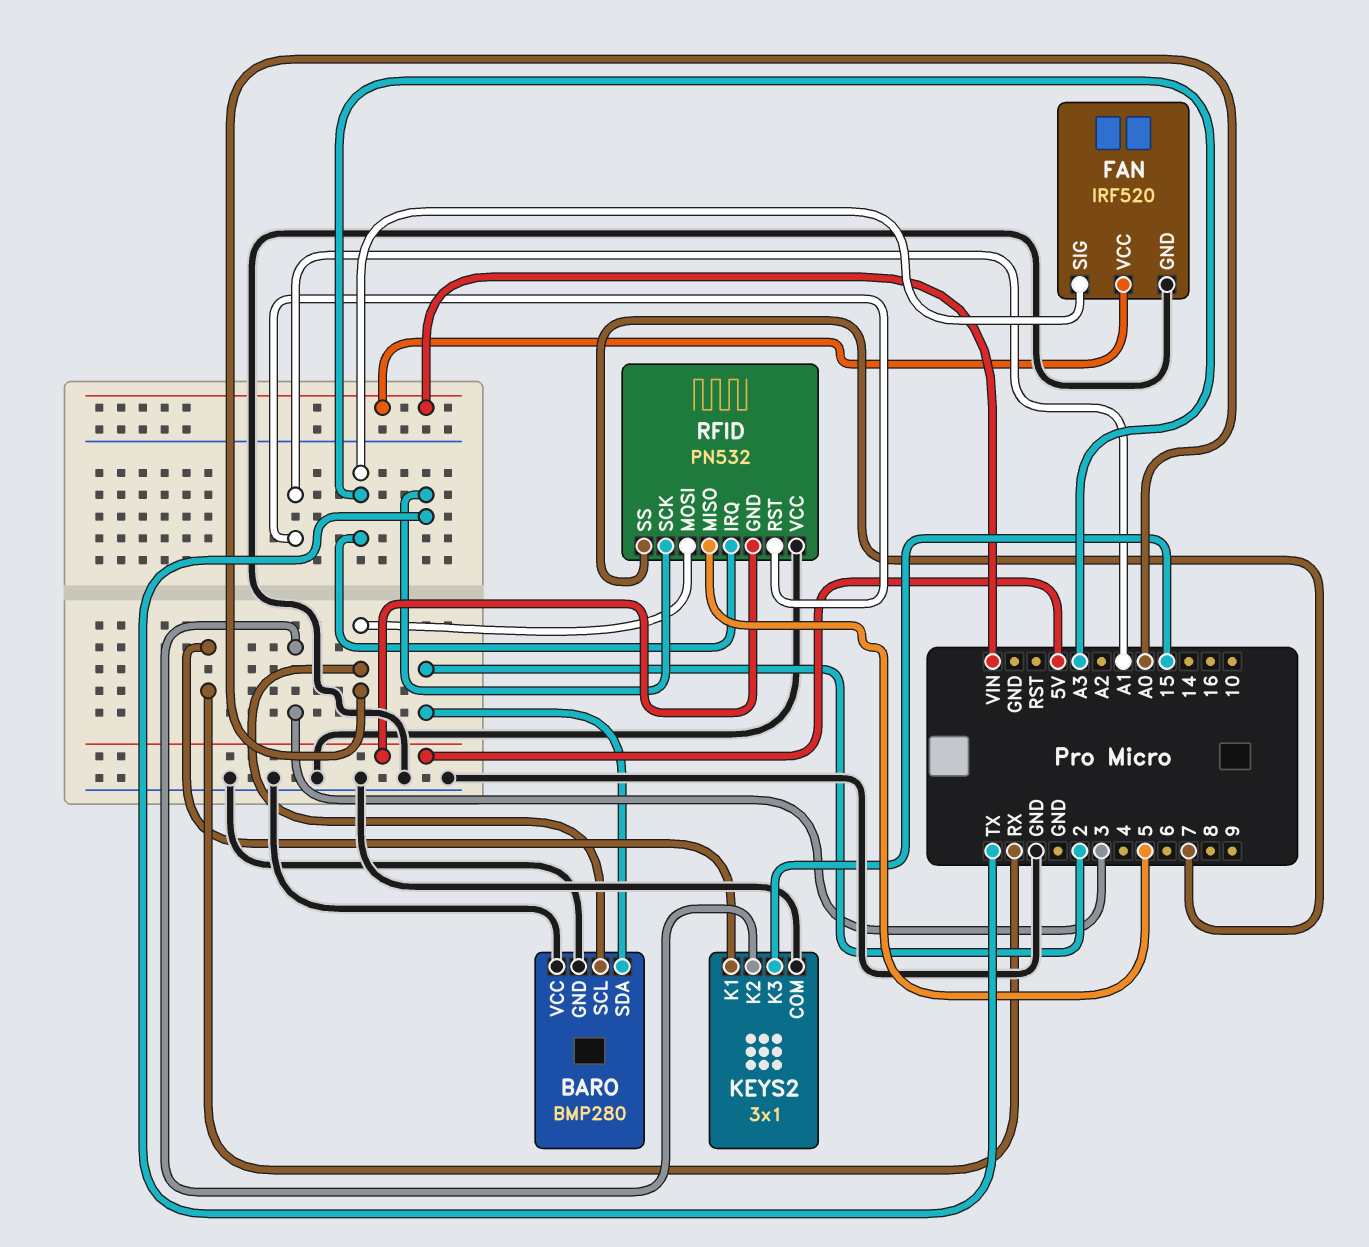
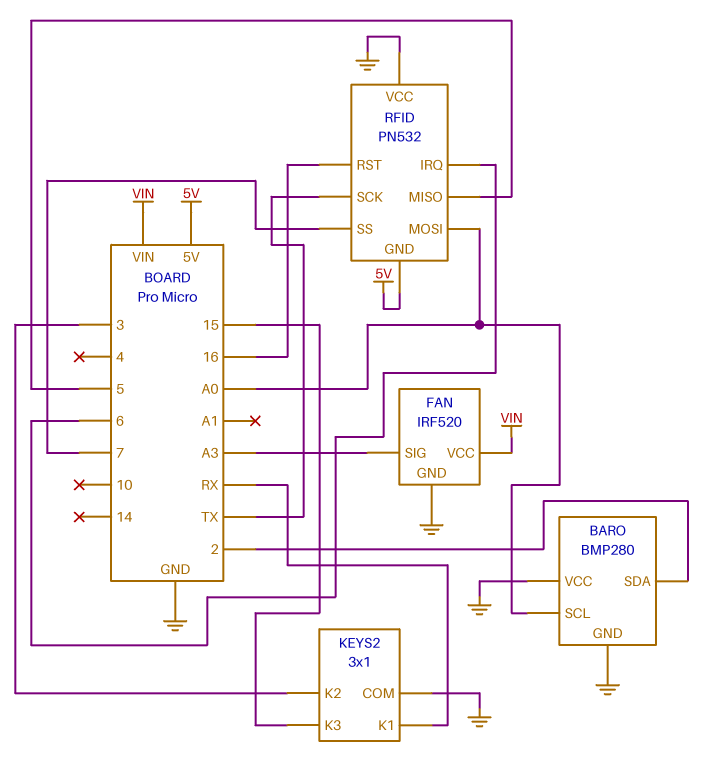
RFID pin IRQ: A3 -> 6
RFID pin RST: A1 -> 16

